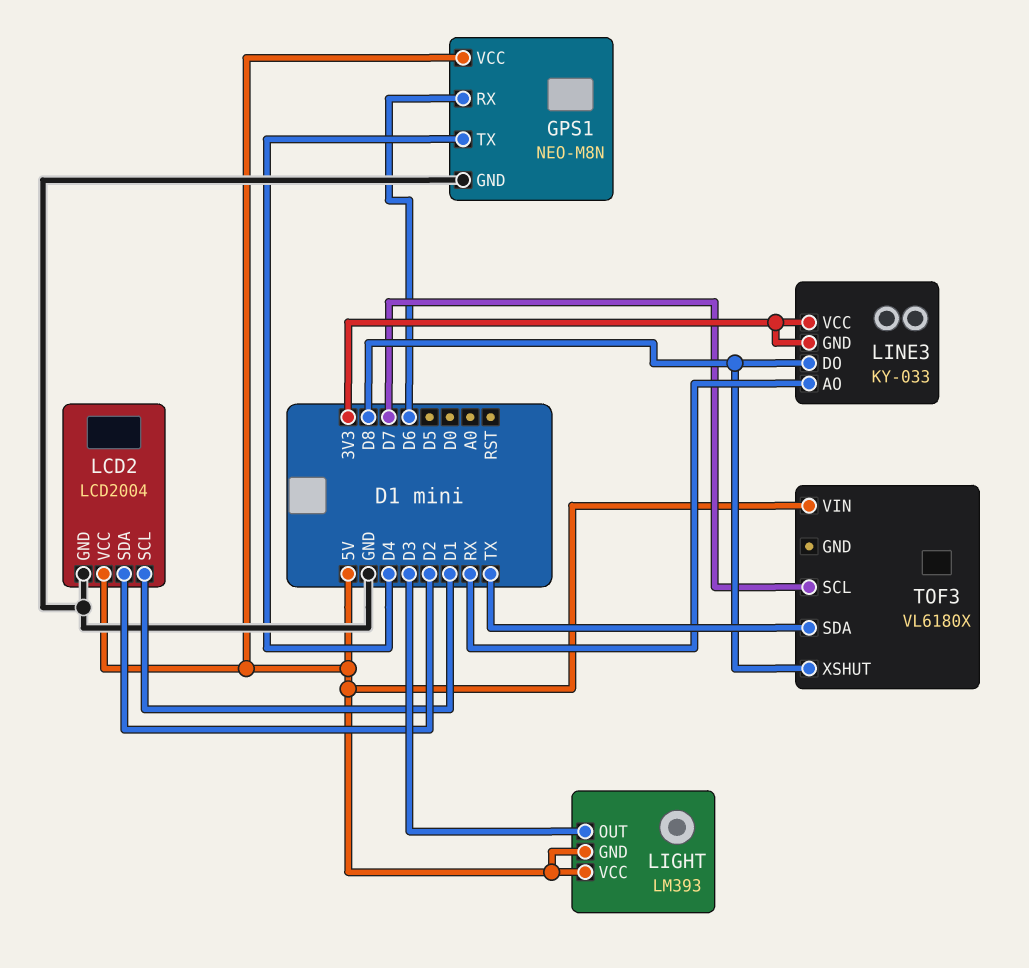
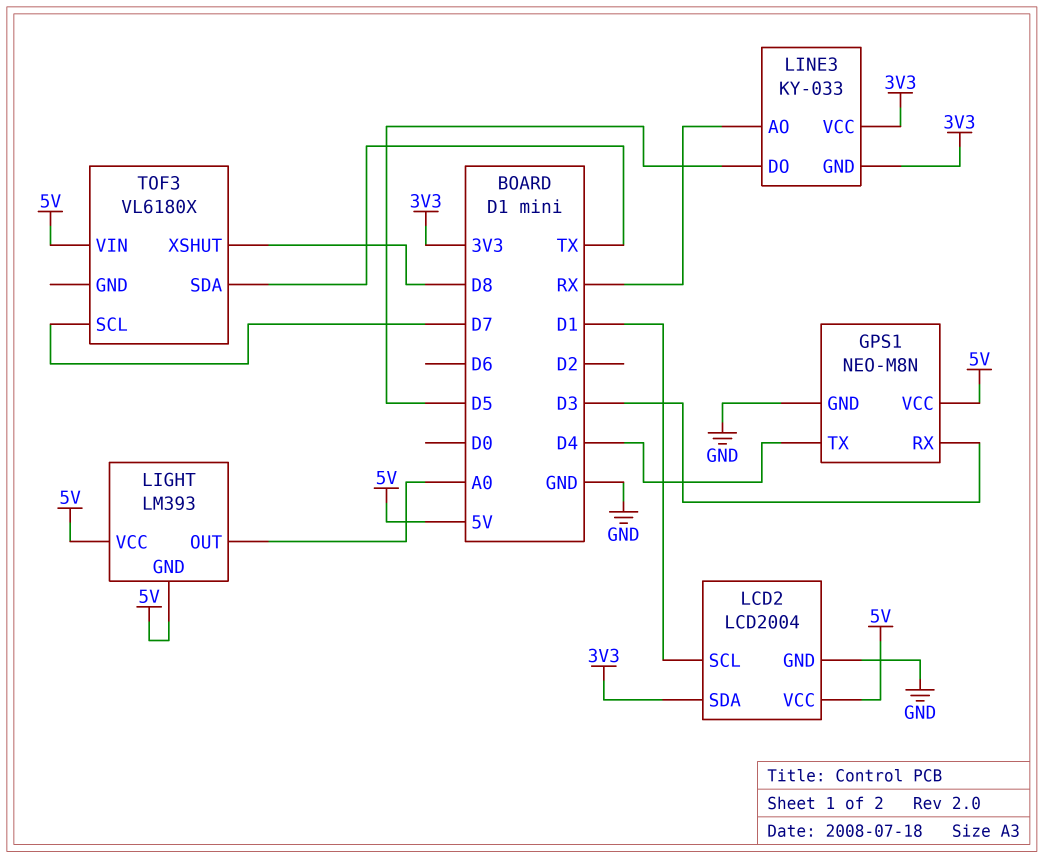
GPS1 pin RX: D6 -> D3
LCD2 pin SDA: D2 -> 3V3
LIGHT pin OUT: D3 -> A0
LINE3 pin DO: D8 -> D5

